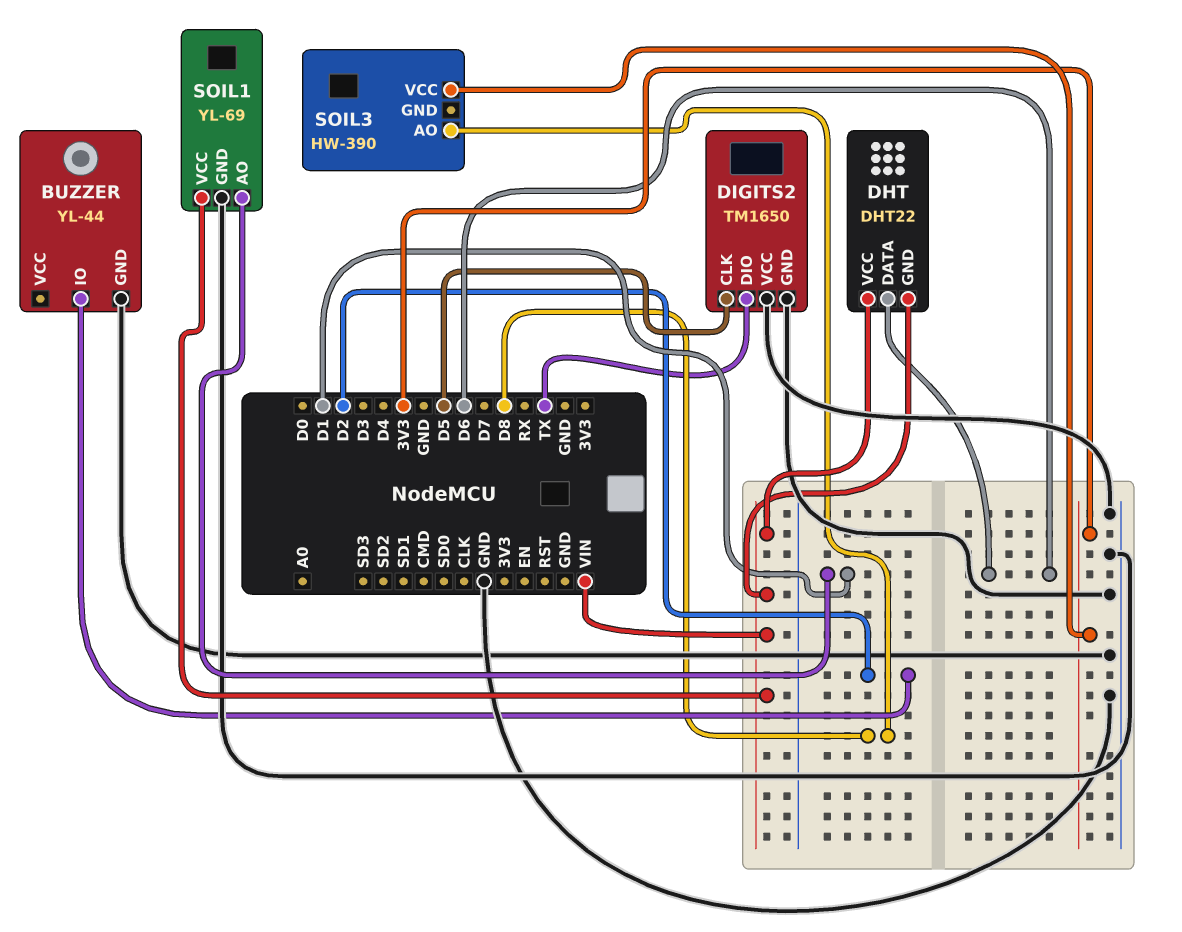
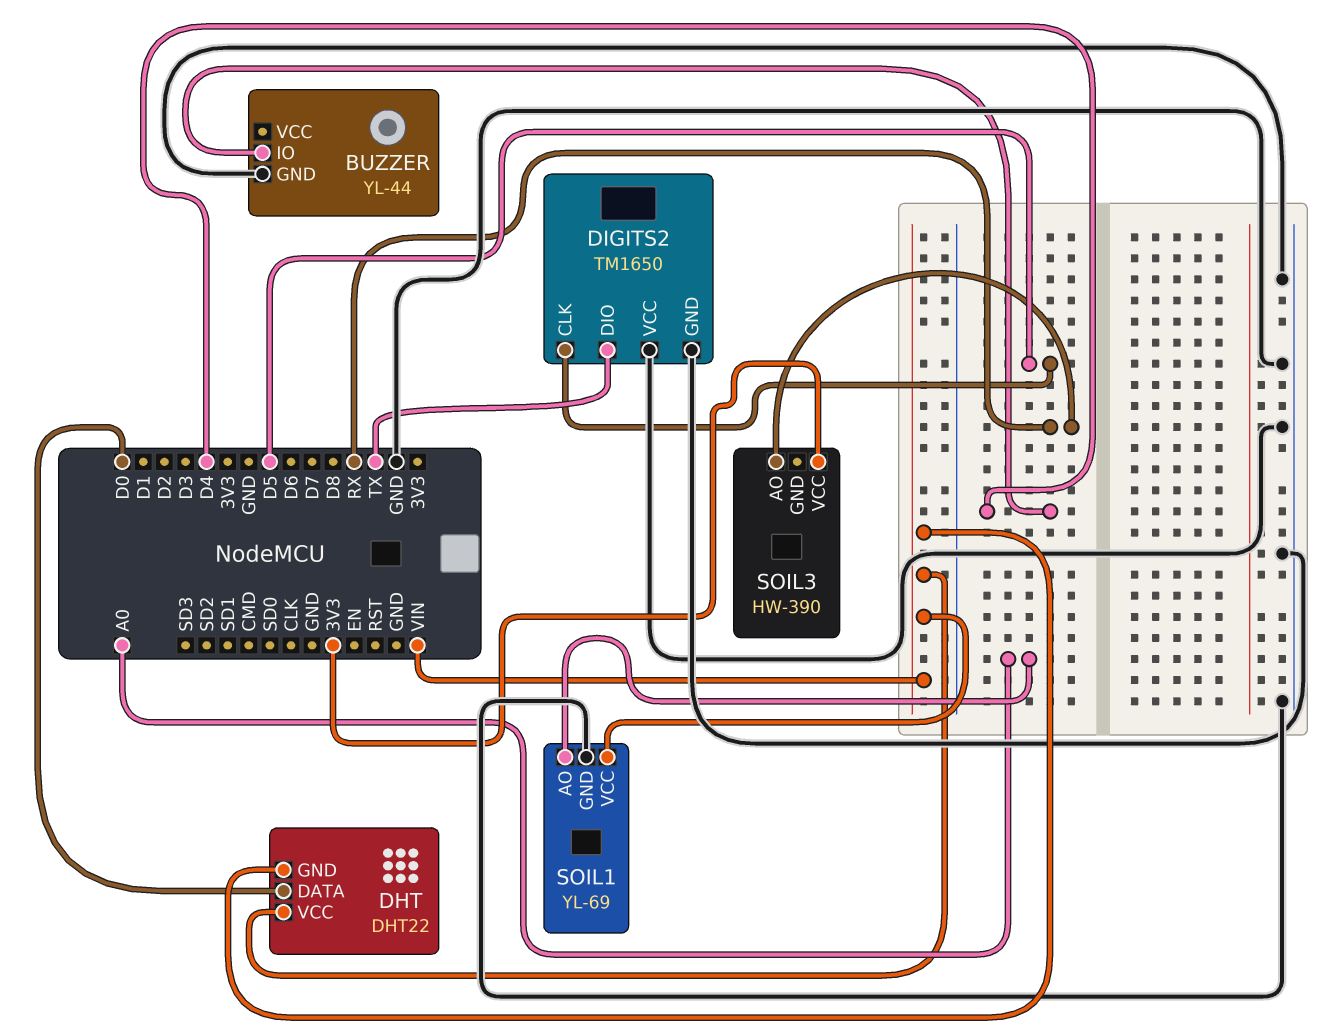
BUZZER pin IO: D2 -> D4
DHT pin DATA: D6 -> D0
SOIL1 pin AO: D1 -> A0
SOIL3 pin AO: D8 -> RX

